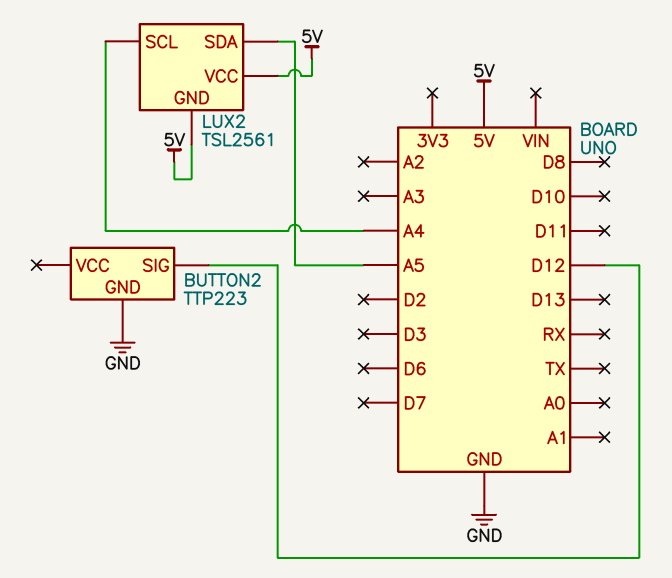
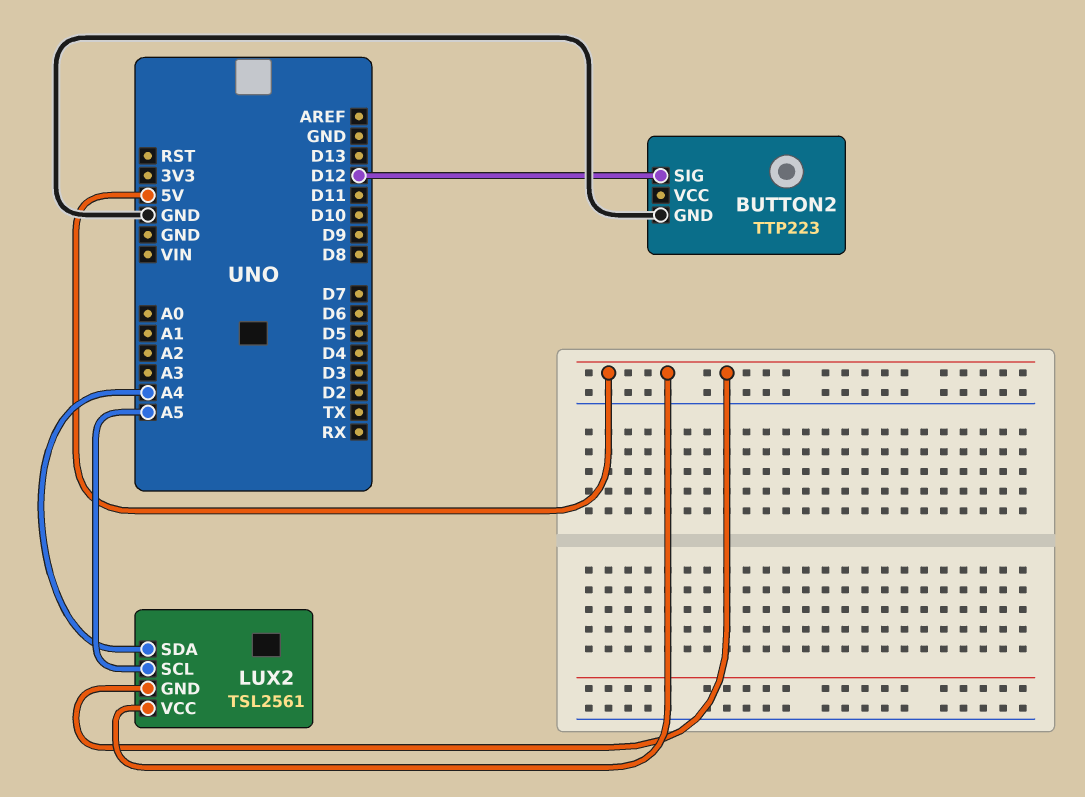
LUX2 pin SCL: A4 -> A5
LUX2 pin SDA: A5 -> A4

